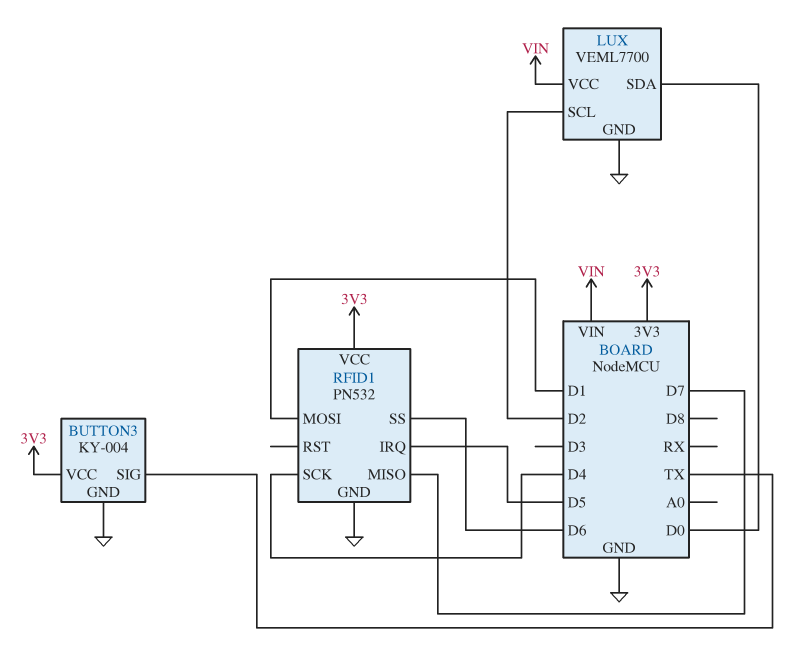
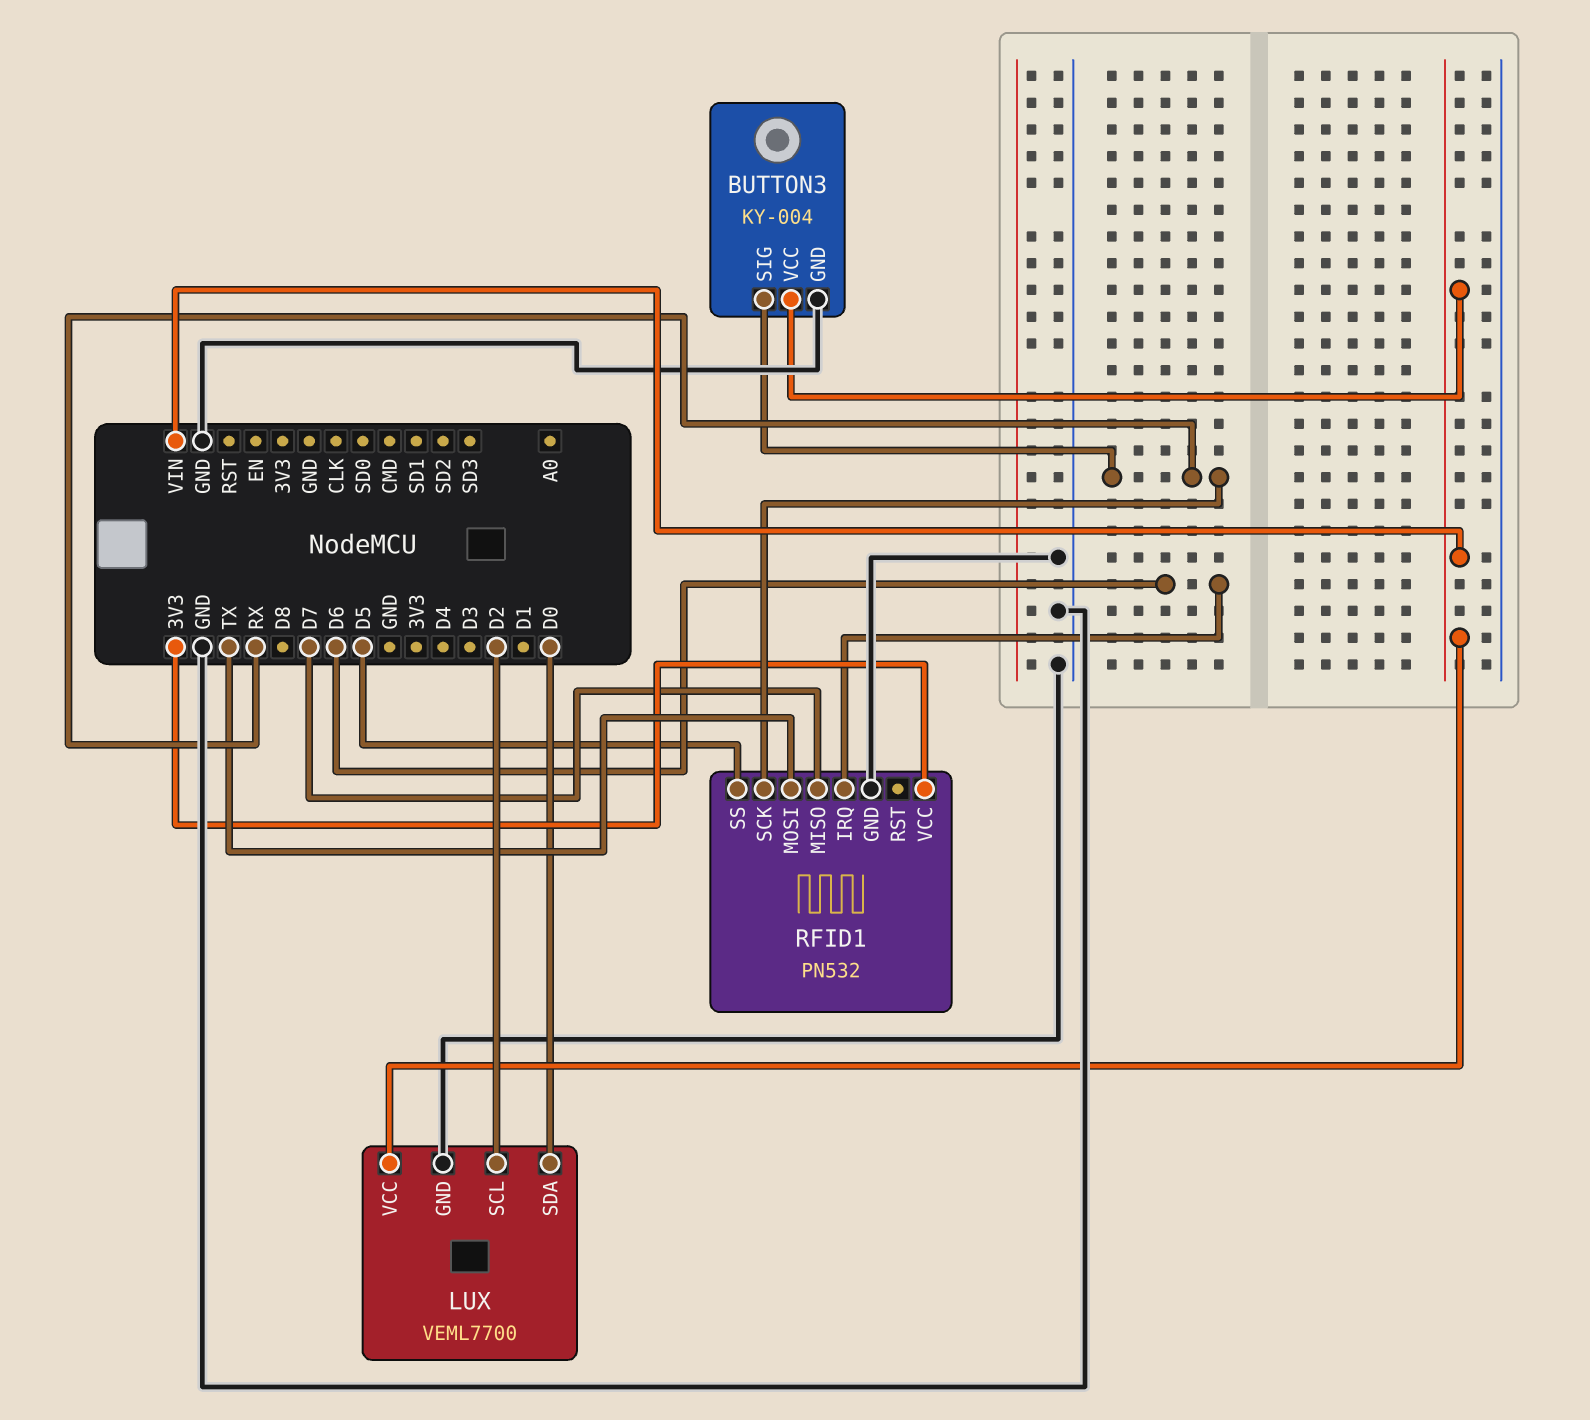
BUTTON3 pin SIG: TX -> RX
BUTTON3 pin VCC: 3V3 -> VIN
RFID1 pin IRQ: D5 -> D6
RFID1 pin MOSI: D1 -> TX
RFID1 pin SCK: D4 -> RX
RFID1 pin SS: D6 -> D5

